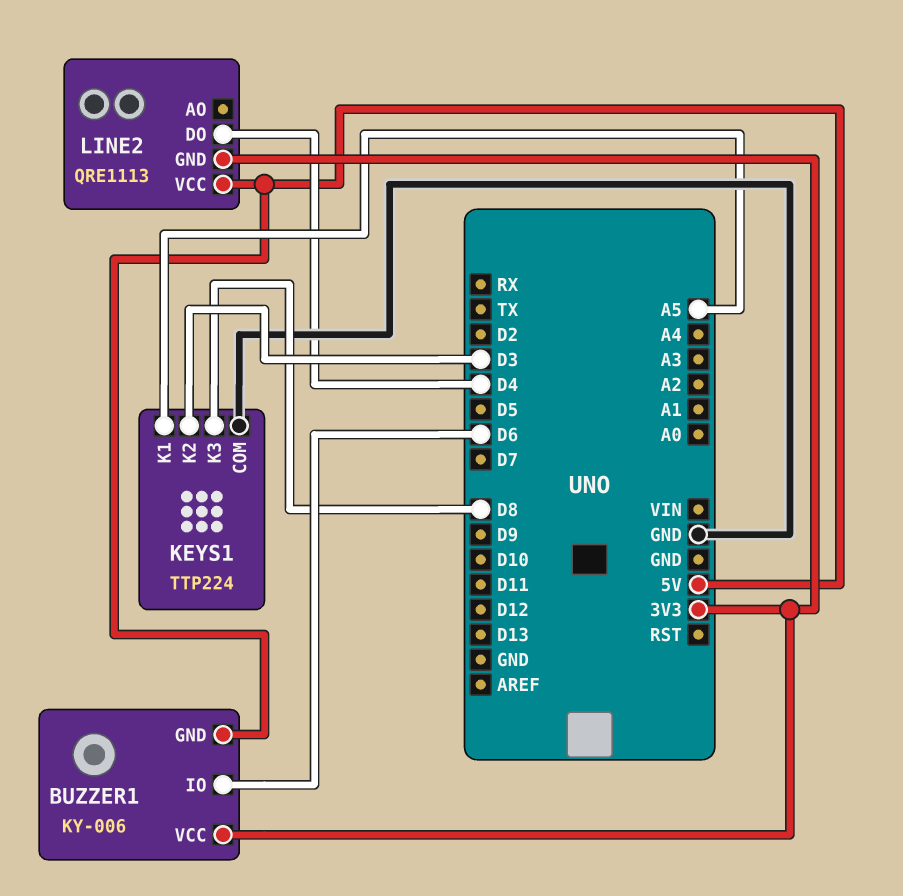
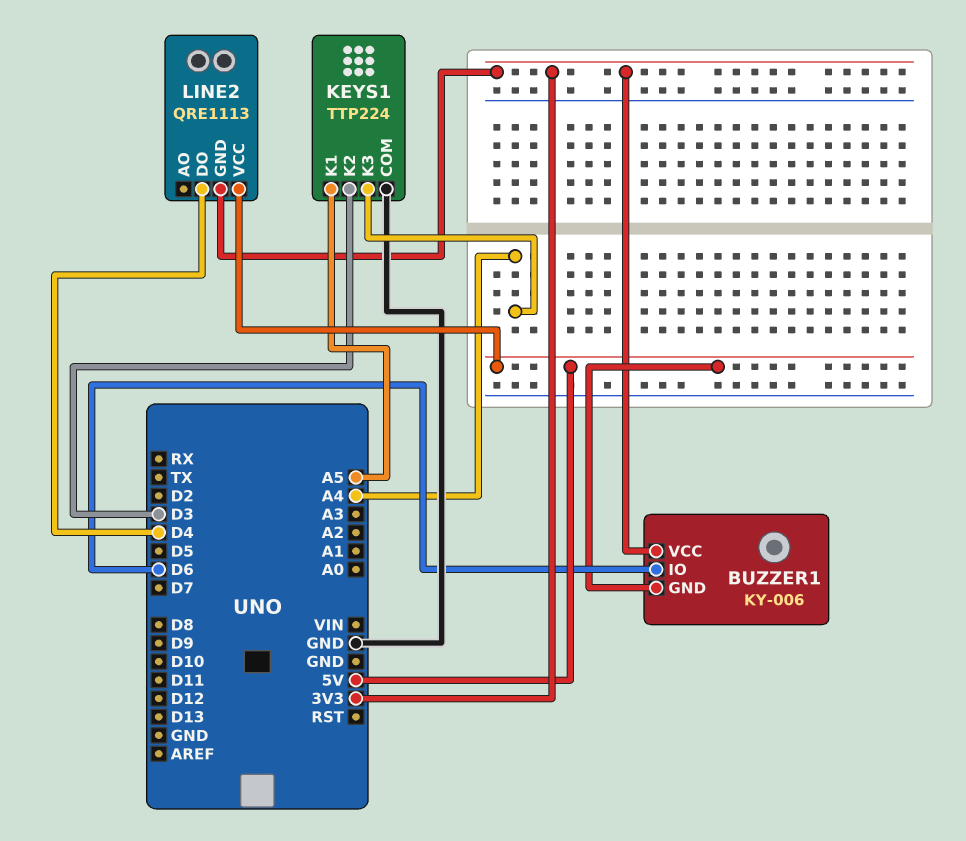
KEYS1 pin K3: D8 -> A4

